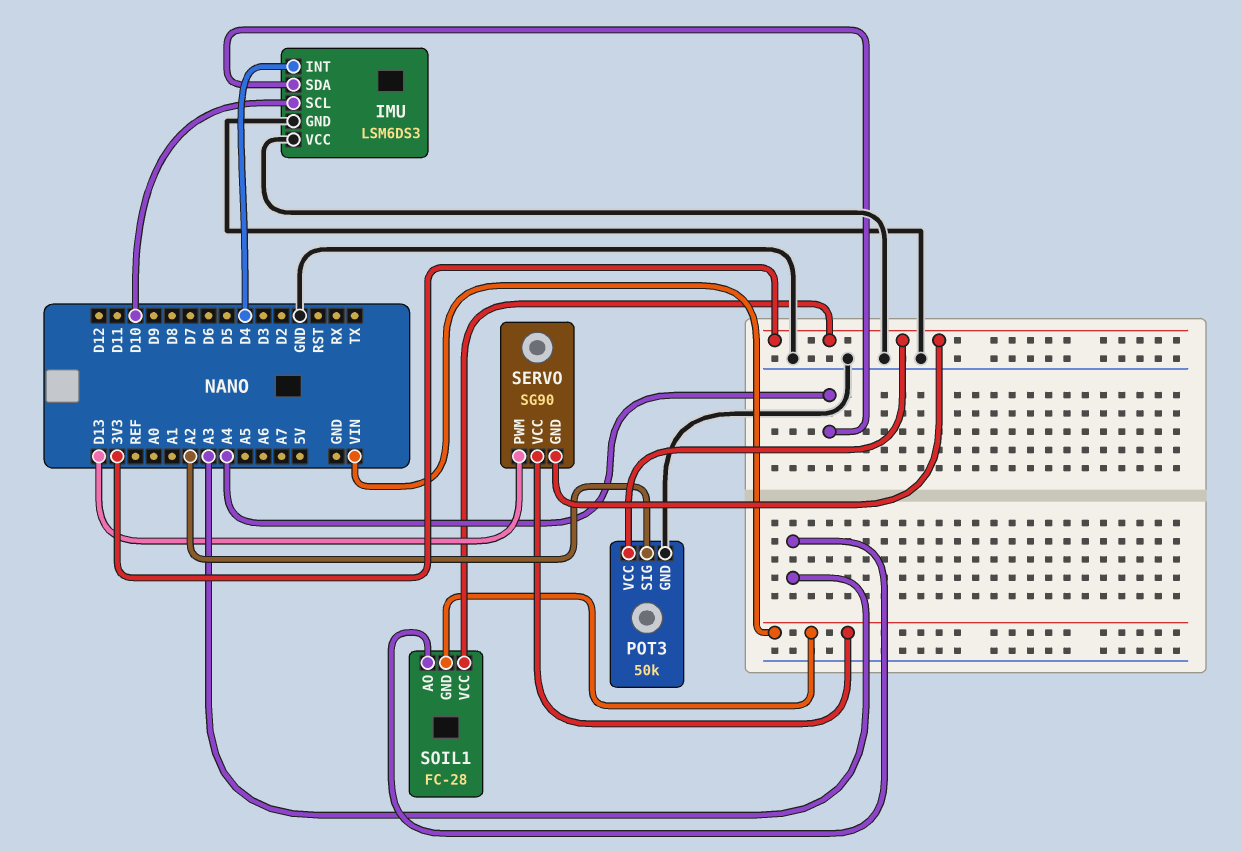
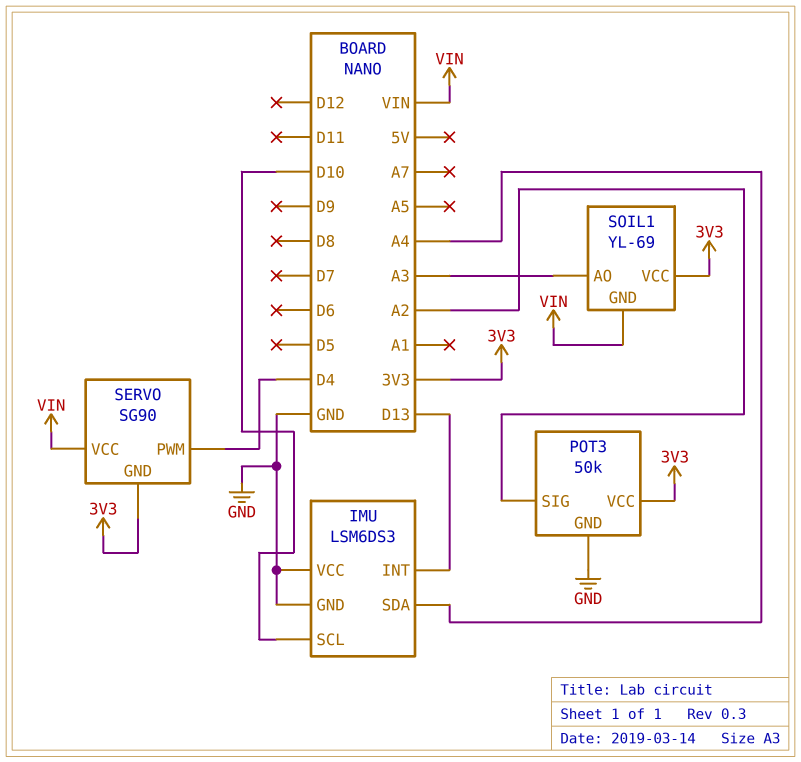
IMU pin INT: D4 -> D13
SERVO pin PWM: D13 -> D4
SOIL1: FC-28 -> YL-69

